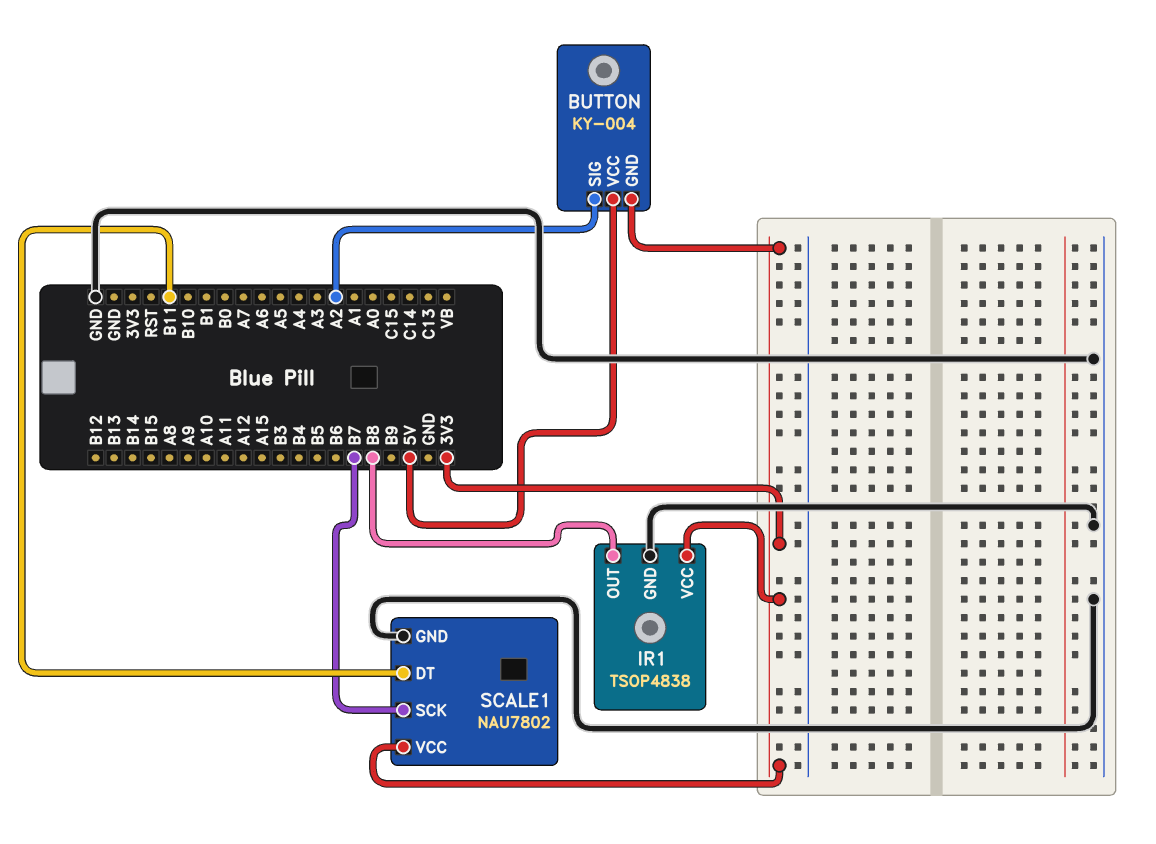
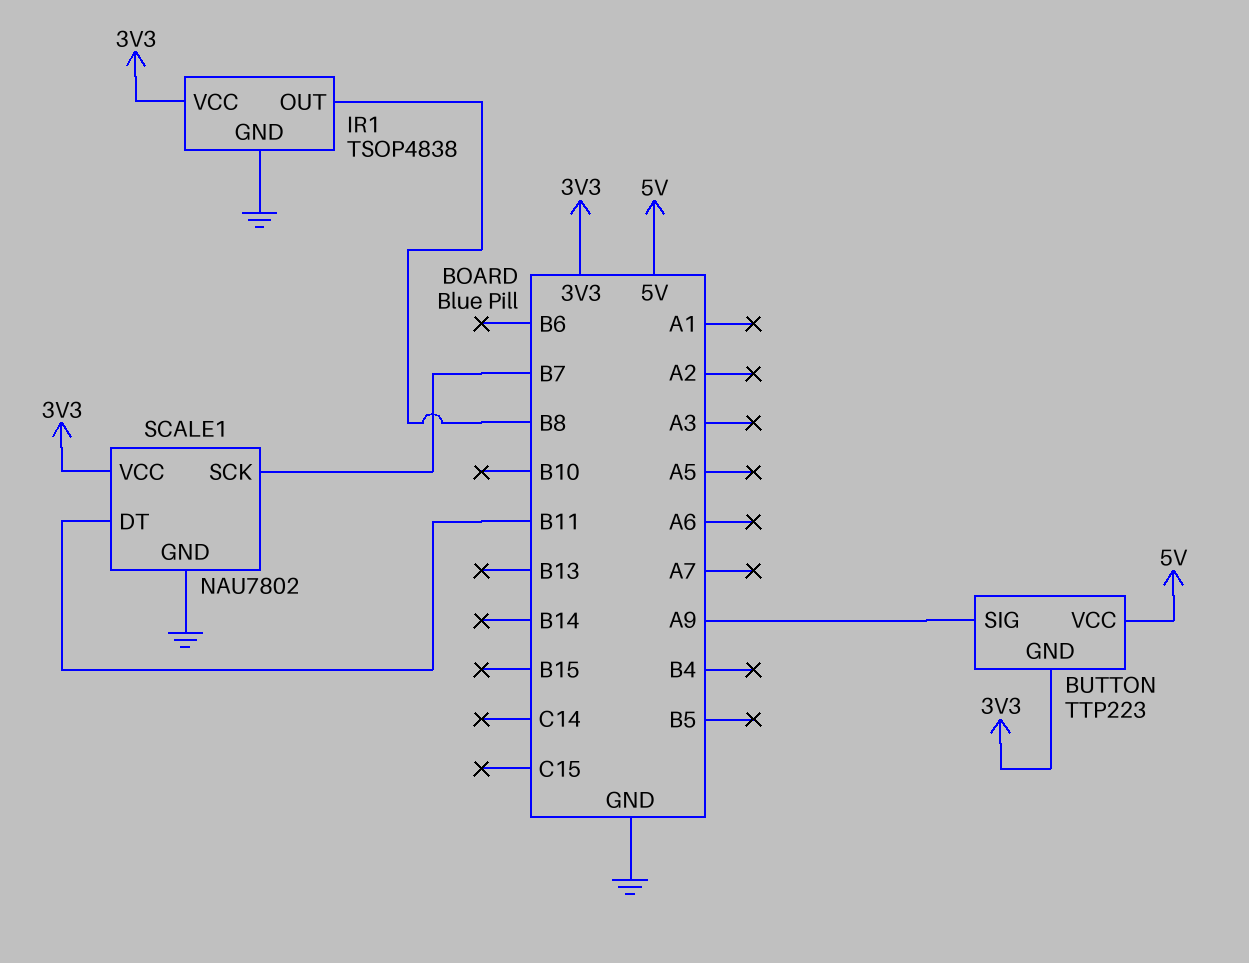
BUTTON: KY-004 -> TTP223
BUTTON pin SIG: A2 -> A9

